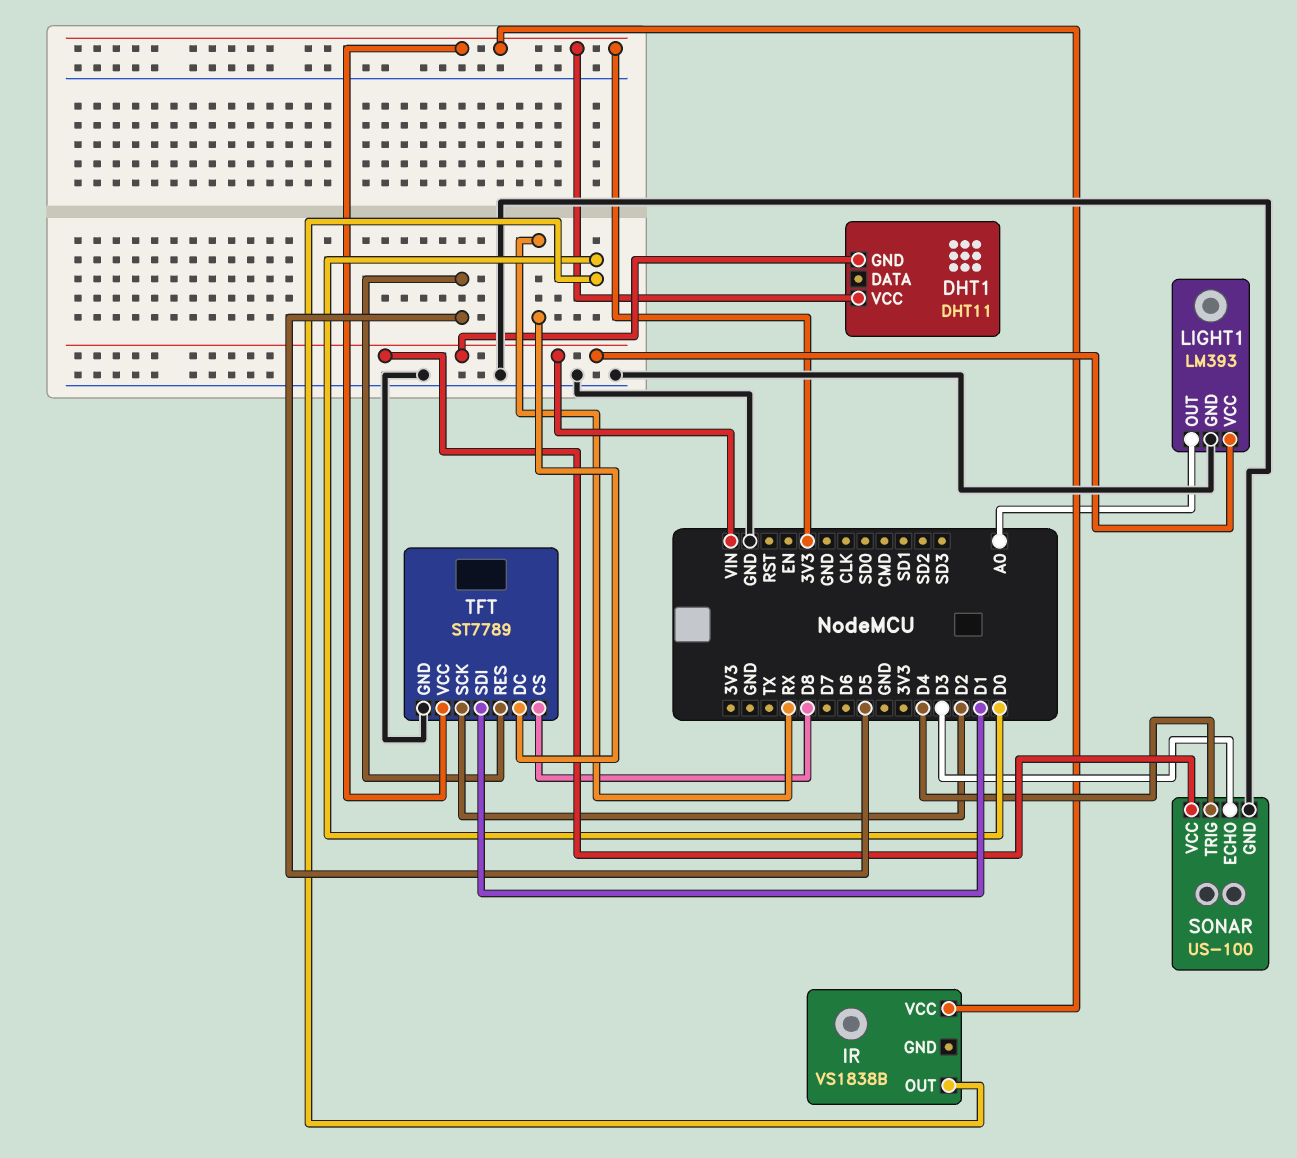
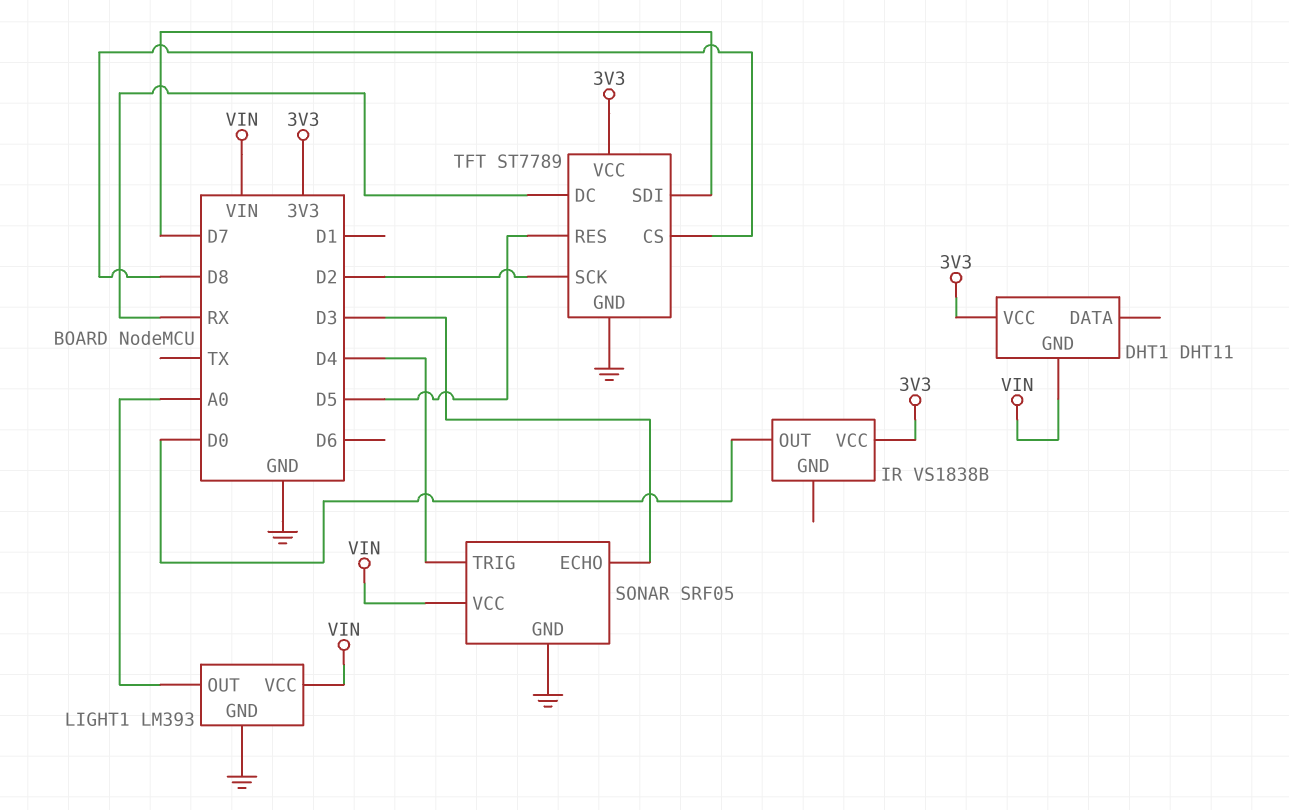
SONAR: US-100 -> SRF05
TFT pin SDI: D1 -> D7

